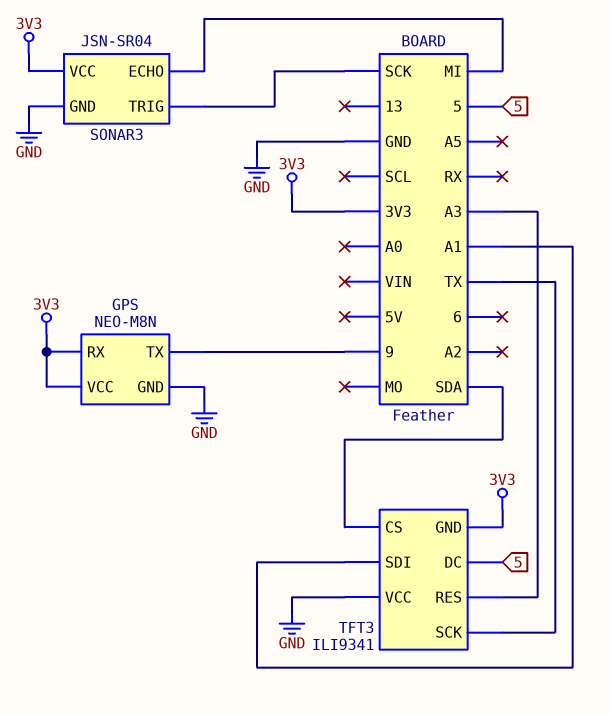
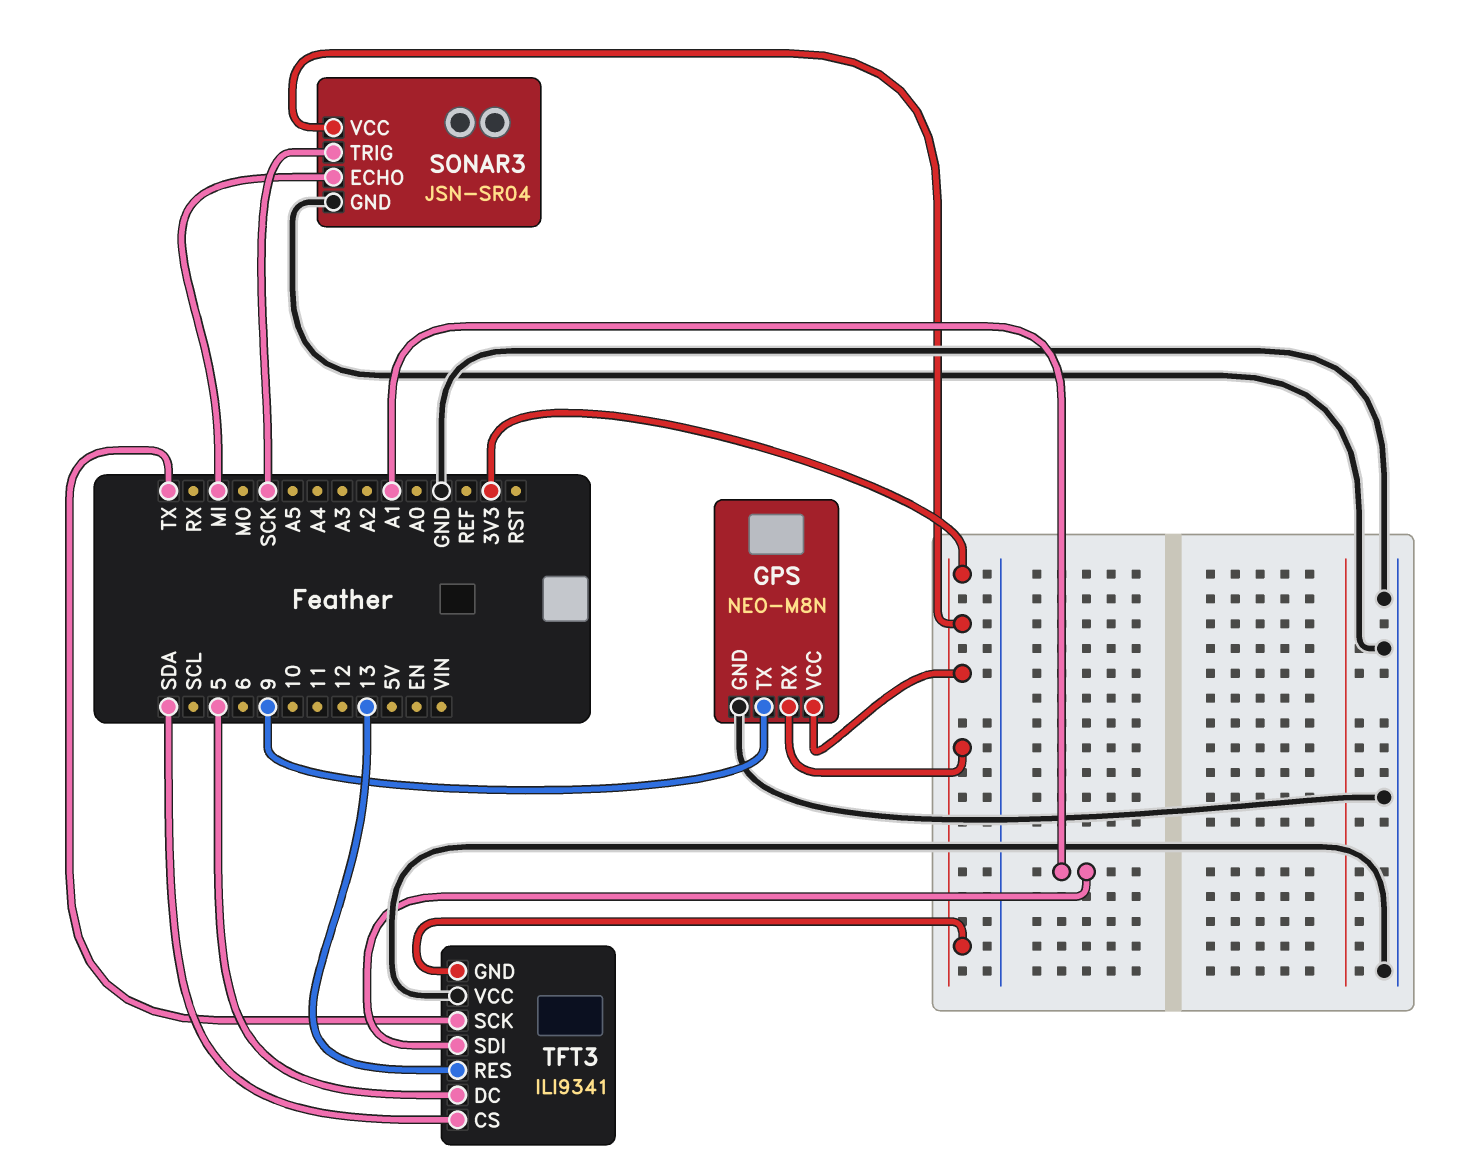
TFT3 pin RES: A3 -> 13

